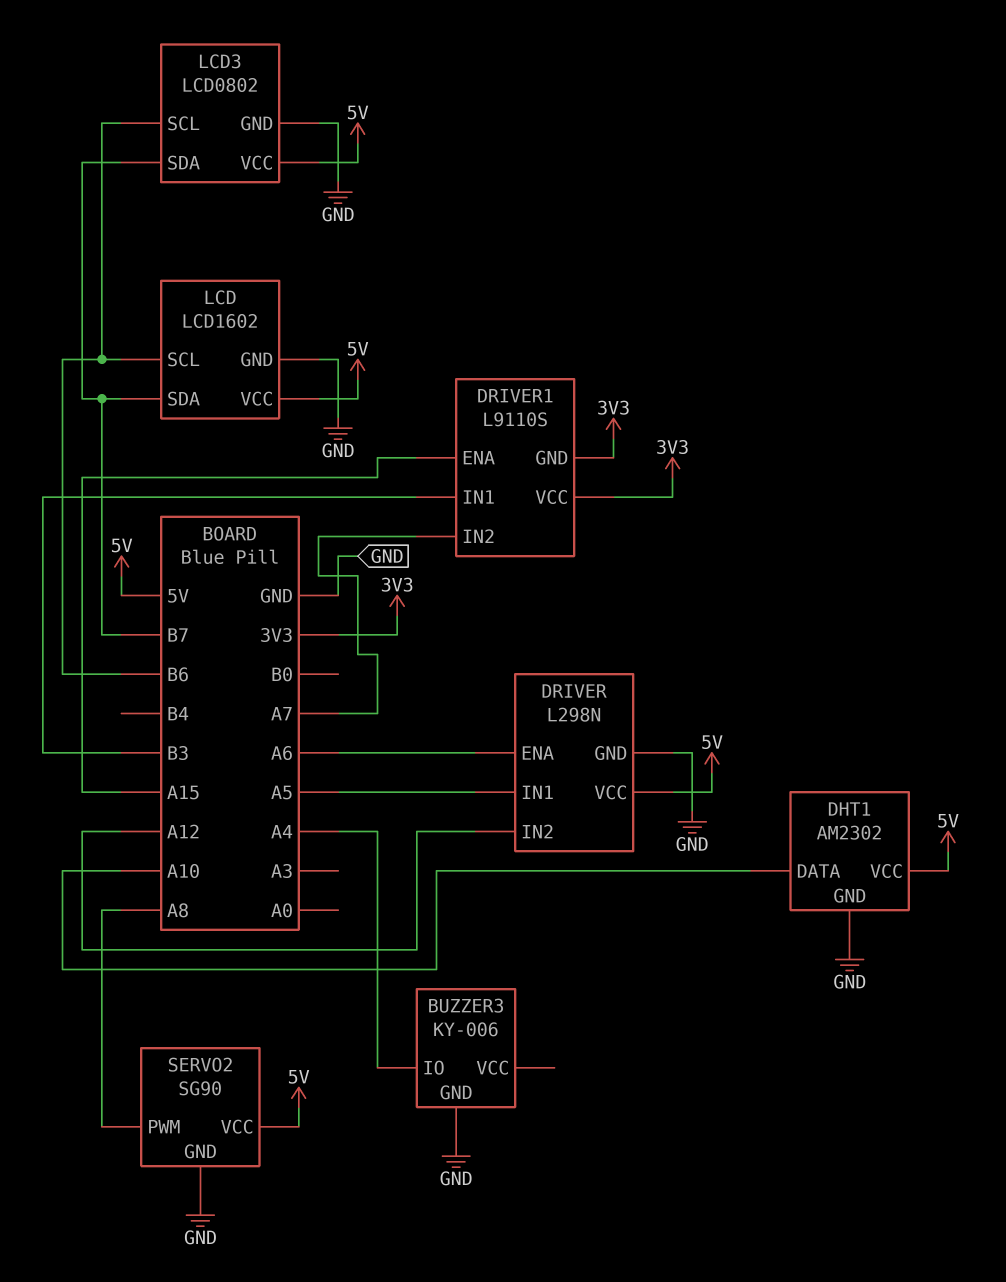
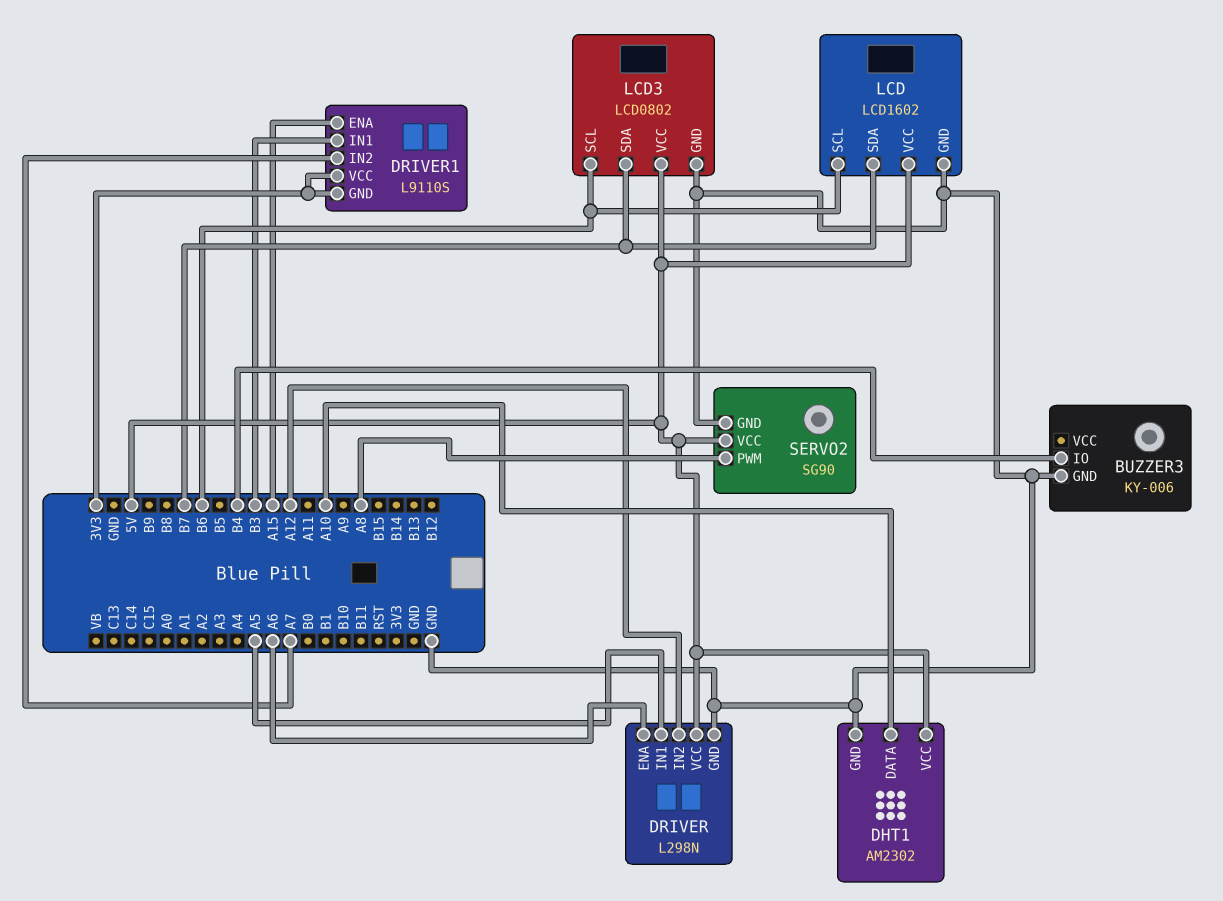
BUZZER3 pin IO: A4 -> B4

